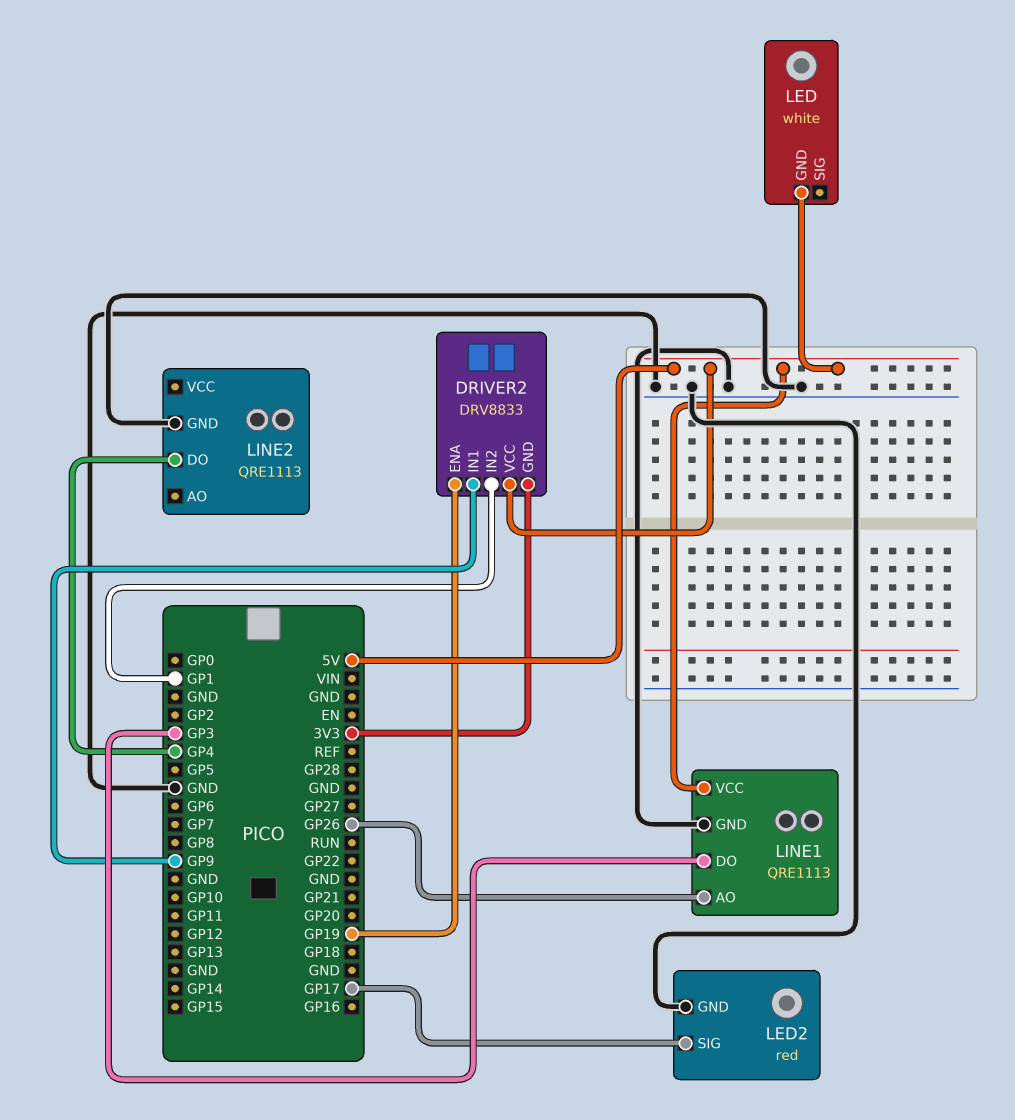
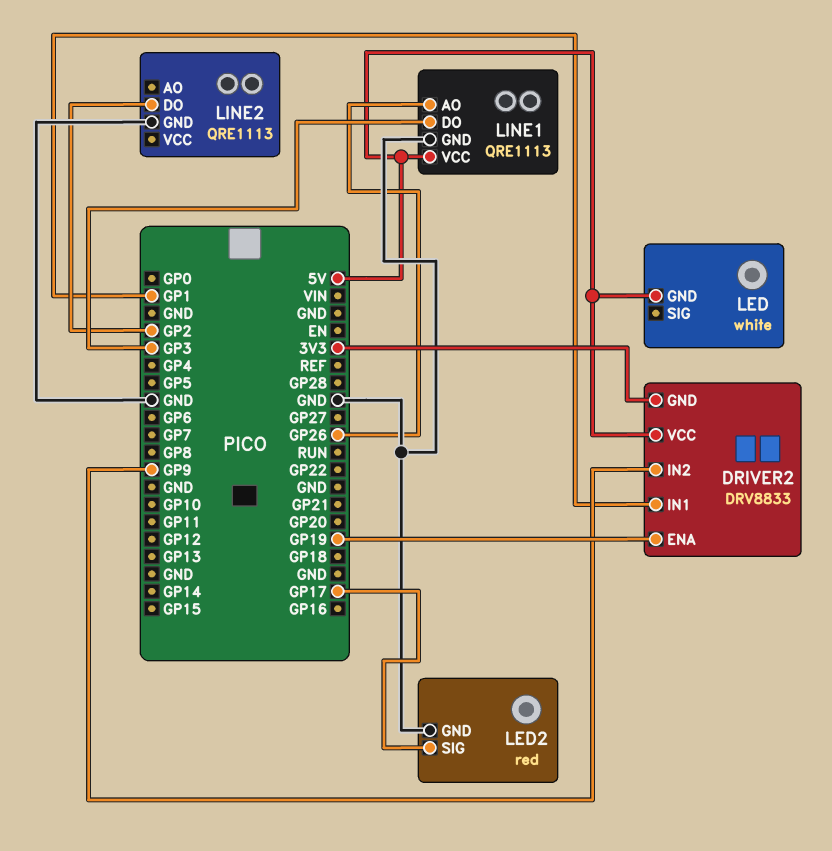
DRIVER2 pin IN1: GP9 -> GP1
DRIVER2 pin IN2: GP1 -> GP9
LINE2 pin DO: GP4 -> GP2

